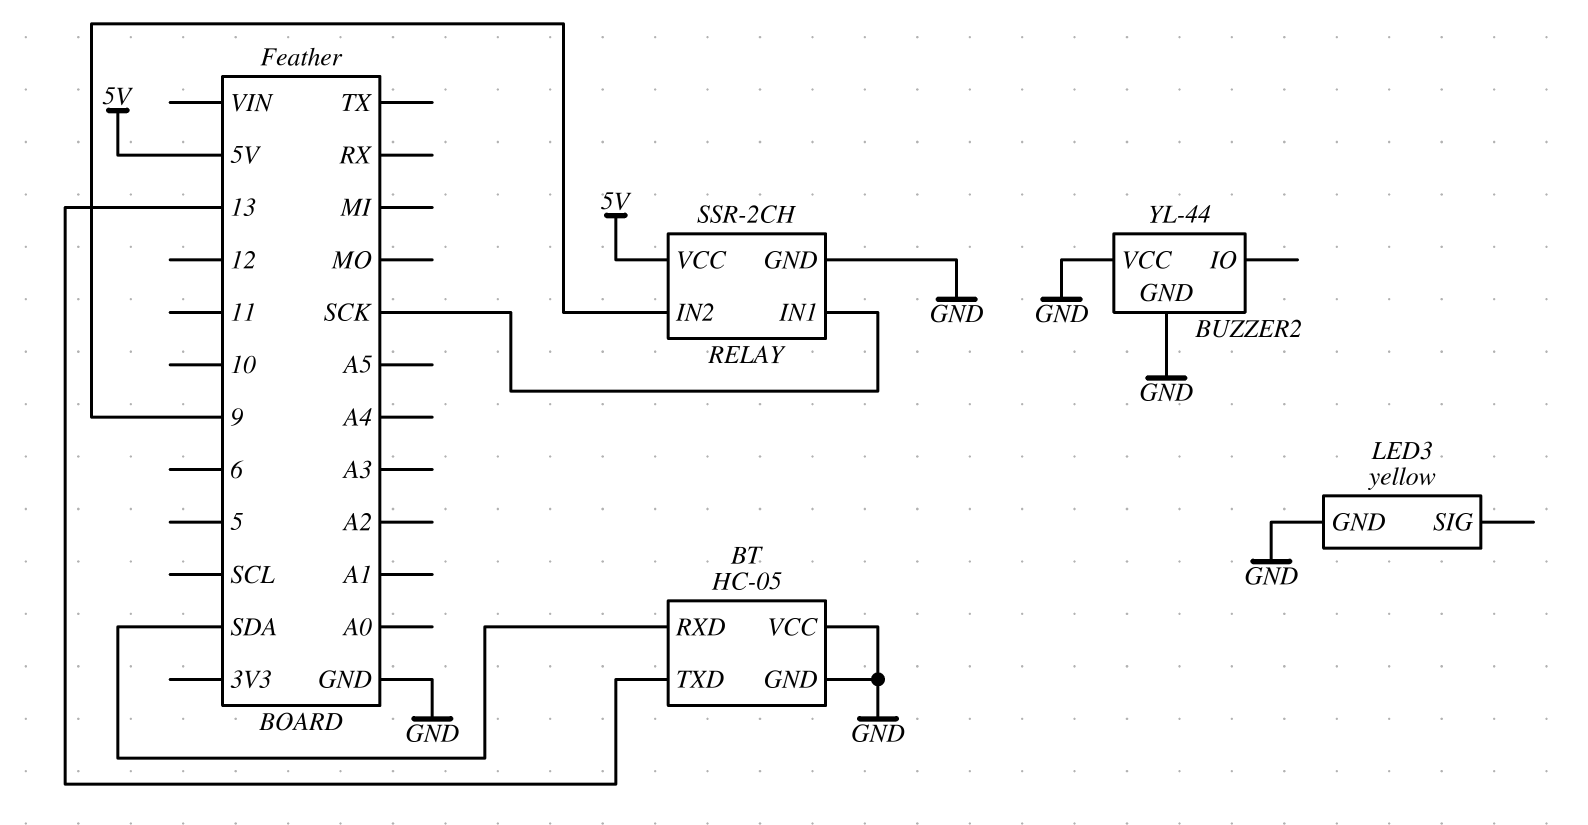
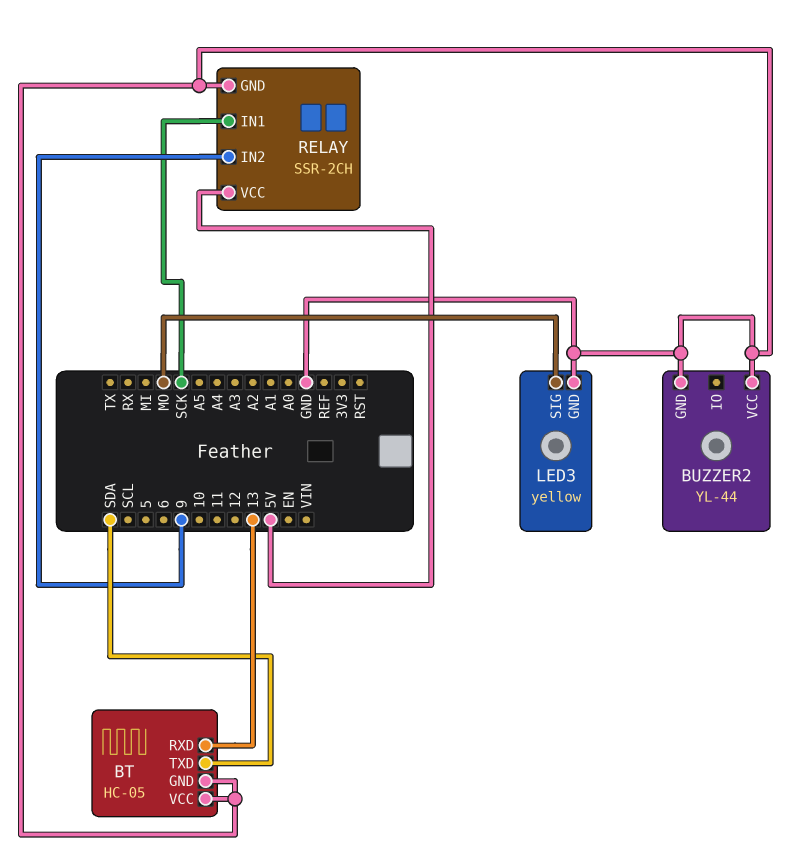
BT pin RXD: SDA -> 13
BT pin TXD: 13 -> SDA
LED3 pin SIG: none -> MO

